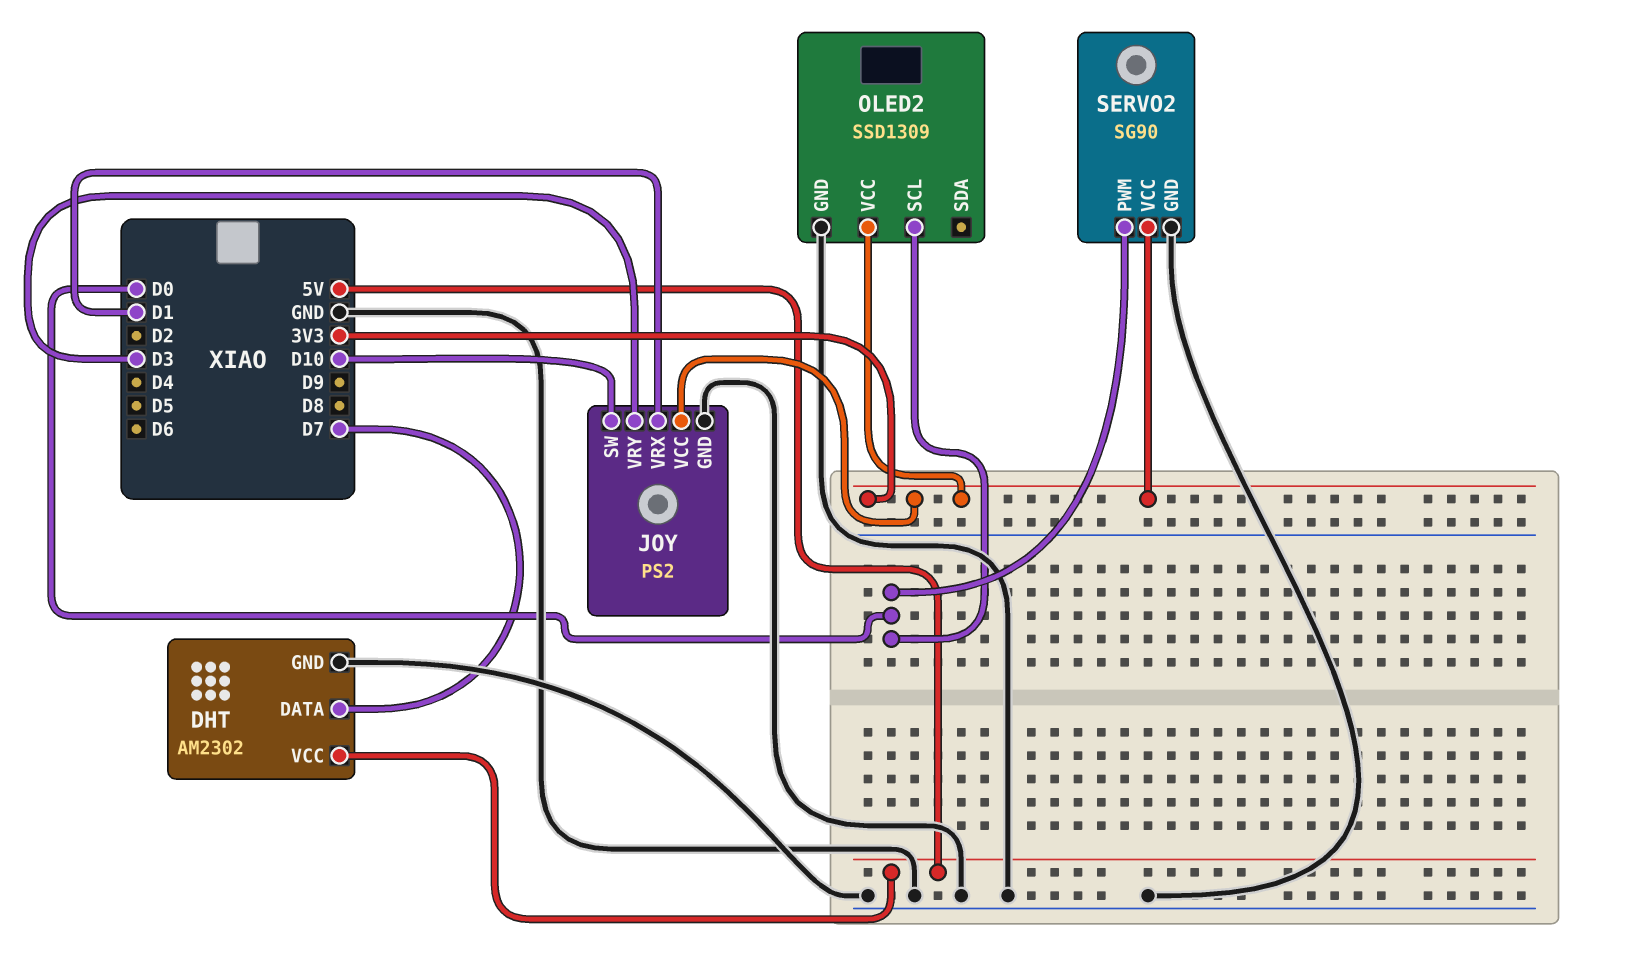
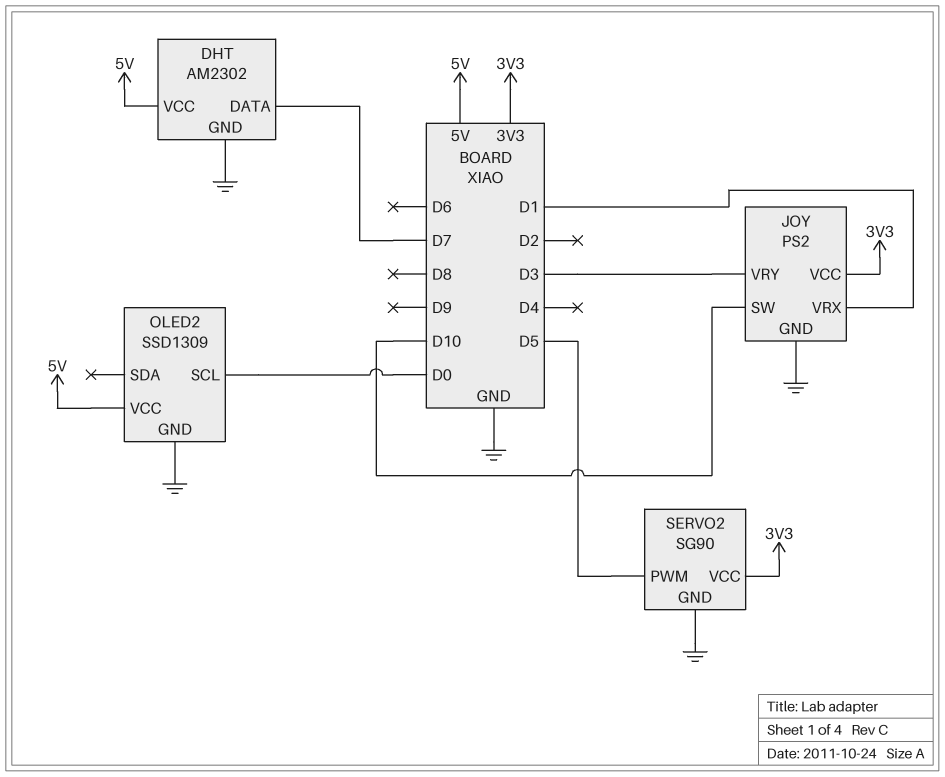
OLED2 pin VCC: 3V3 -> 5V
SERVO2 pin PWM: D0 -> D5

